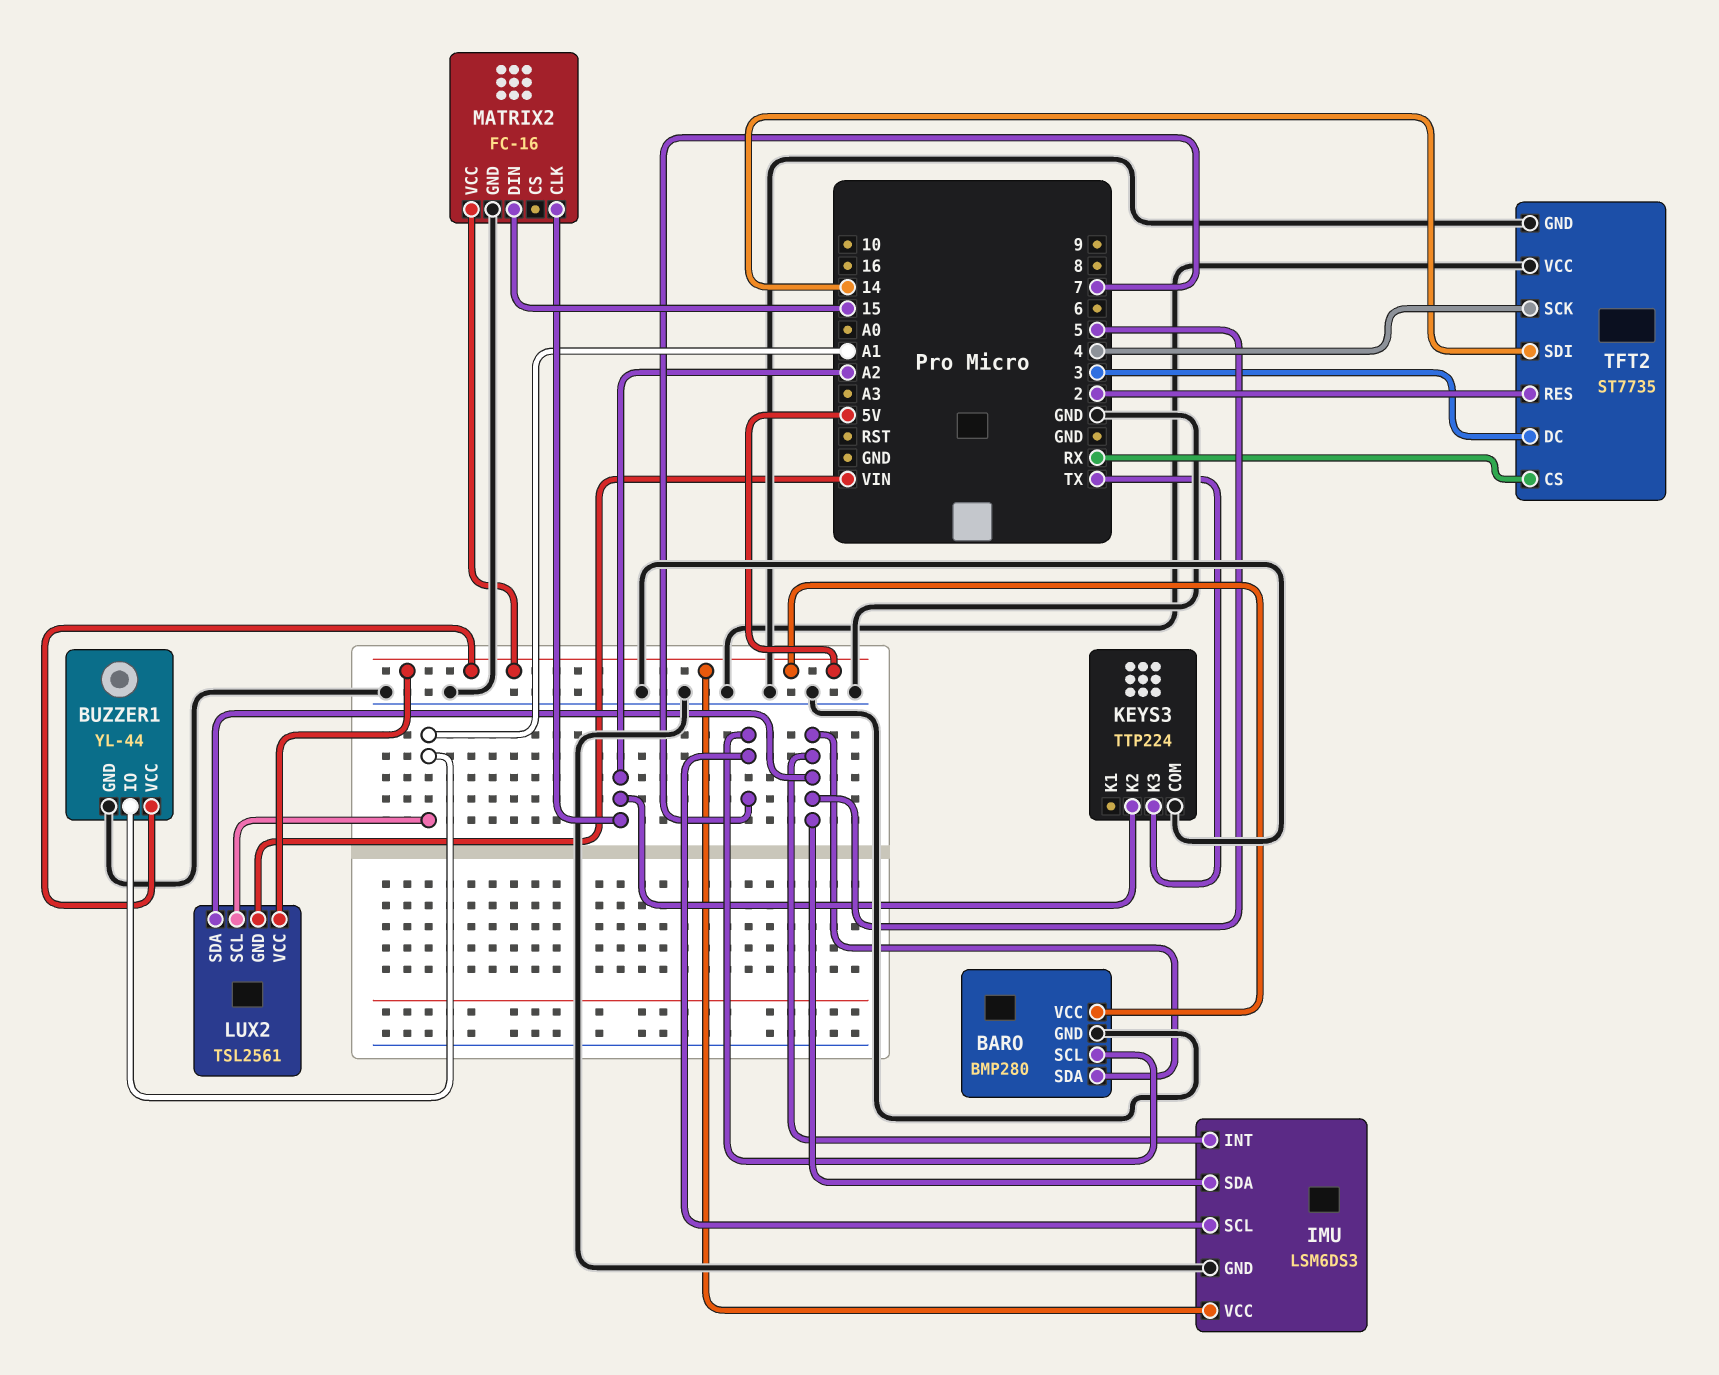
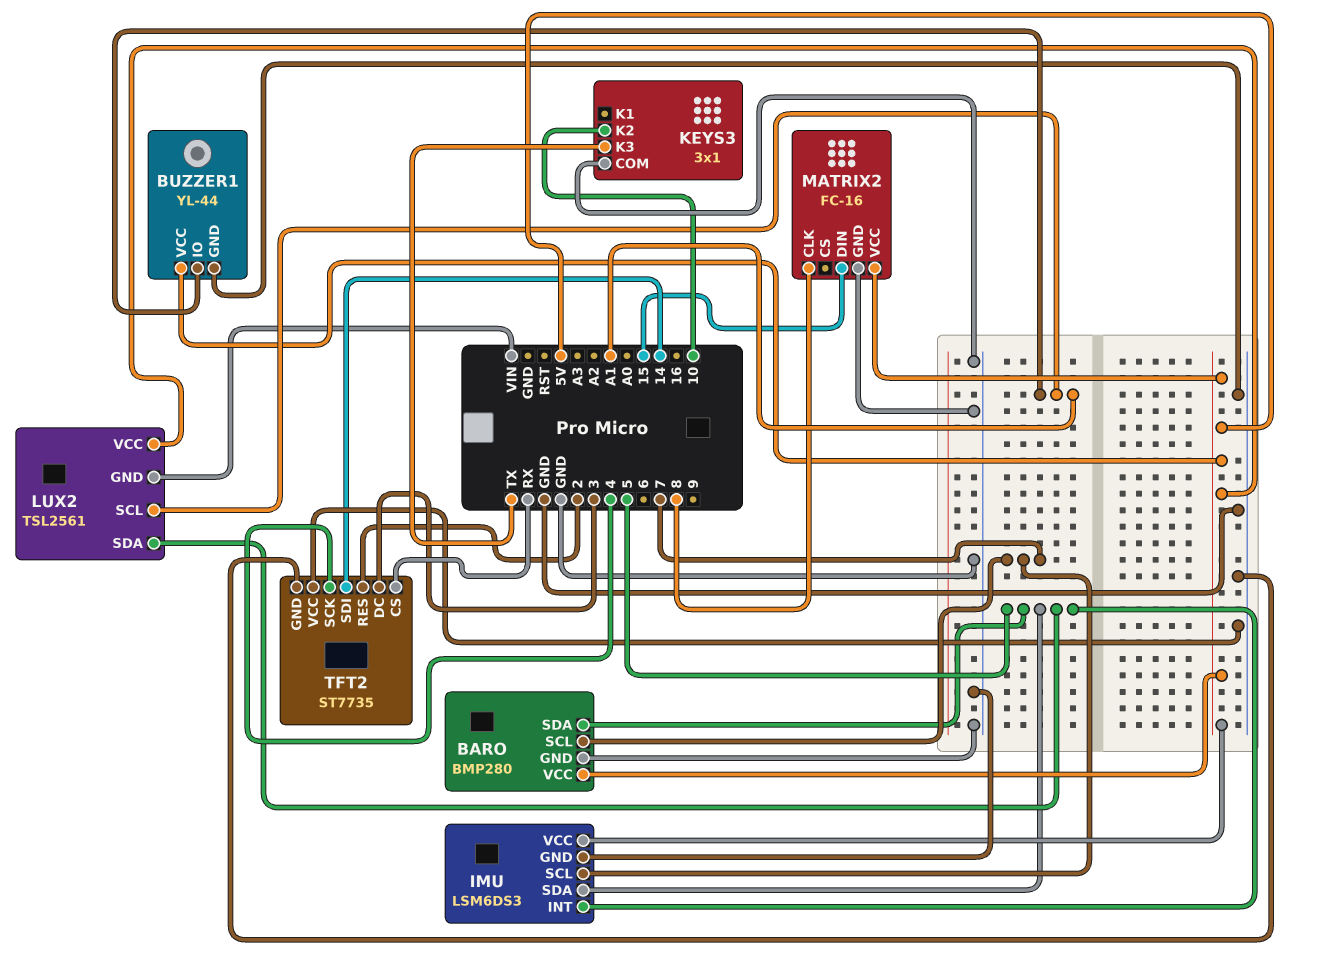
KEYS3: TTP224 -> 3x1
KEYS3 pin K2: A2 -> 10
MATRIX2 pin CLK: A2 -> 8

